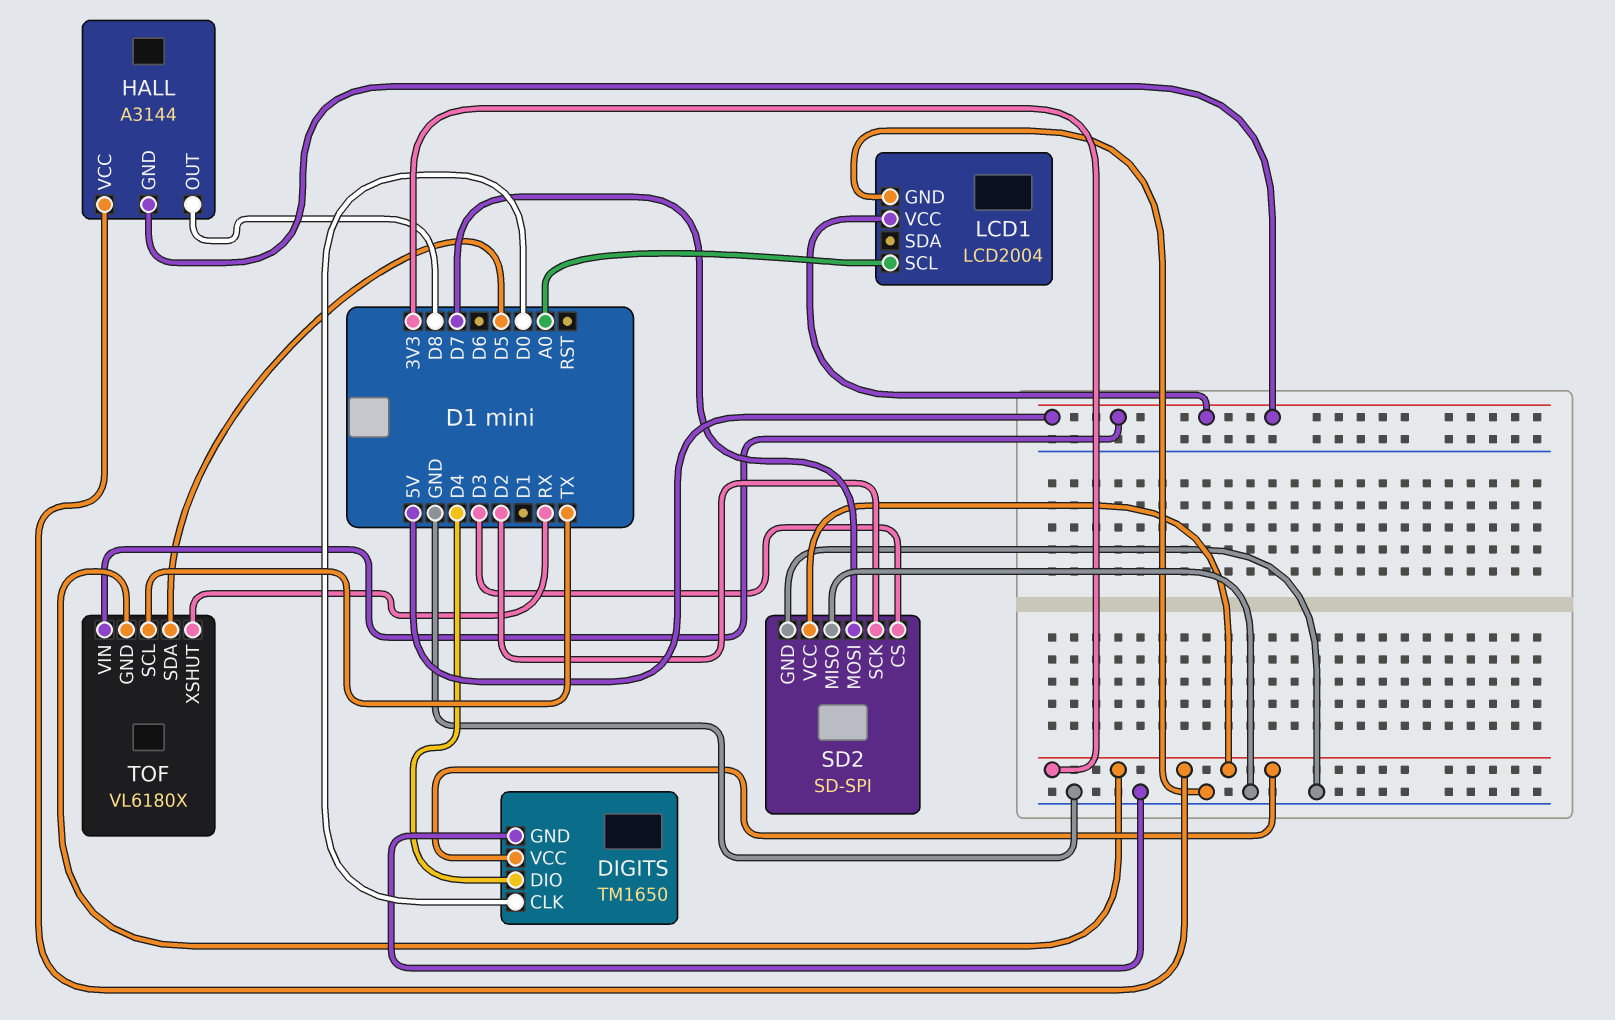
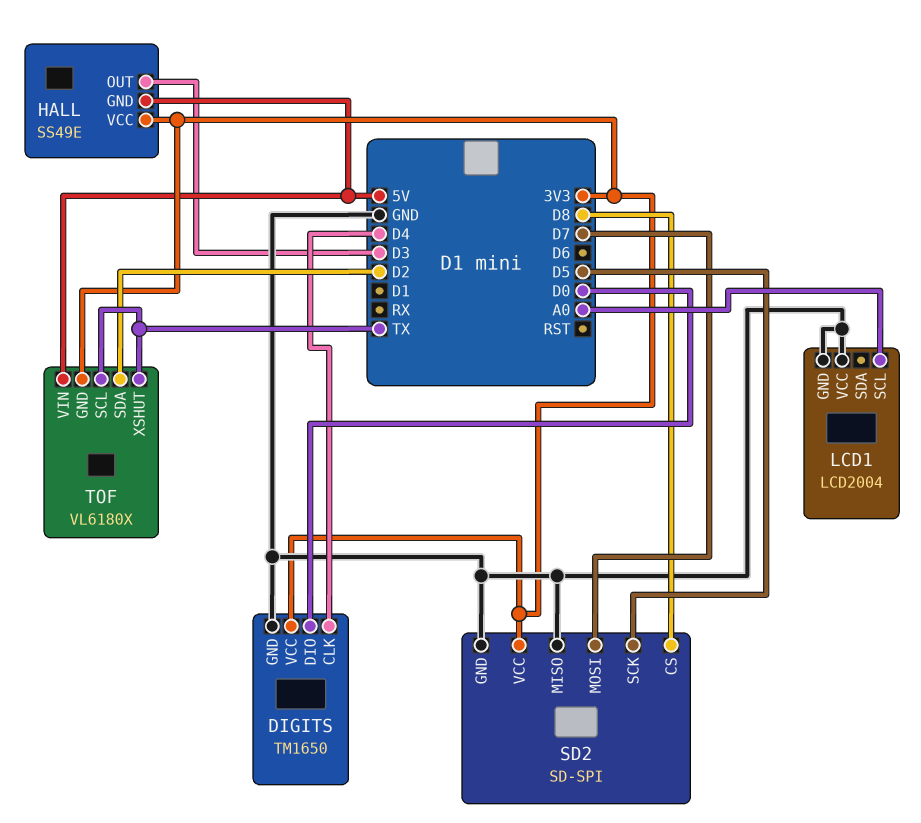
DIGITS pin CLK: D0 -> D4
DIGITS pin DIO: D4 -> D0
HALL: A3144 -> SS49E
HALL pin OUT: D8 -> D3
LCD1 pin VCC: 5V -> GND
SD2 pin CS: D3 -> D8
SD2 pin SCK: D2 -> D5
TOF pin SDA: D5 -> D2
TOF pin XSHUT: RX -> TX

